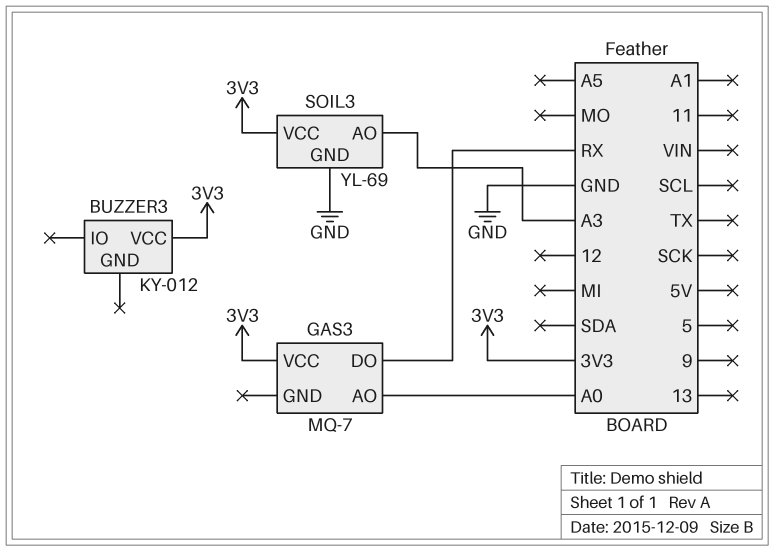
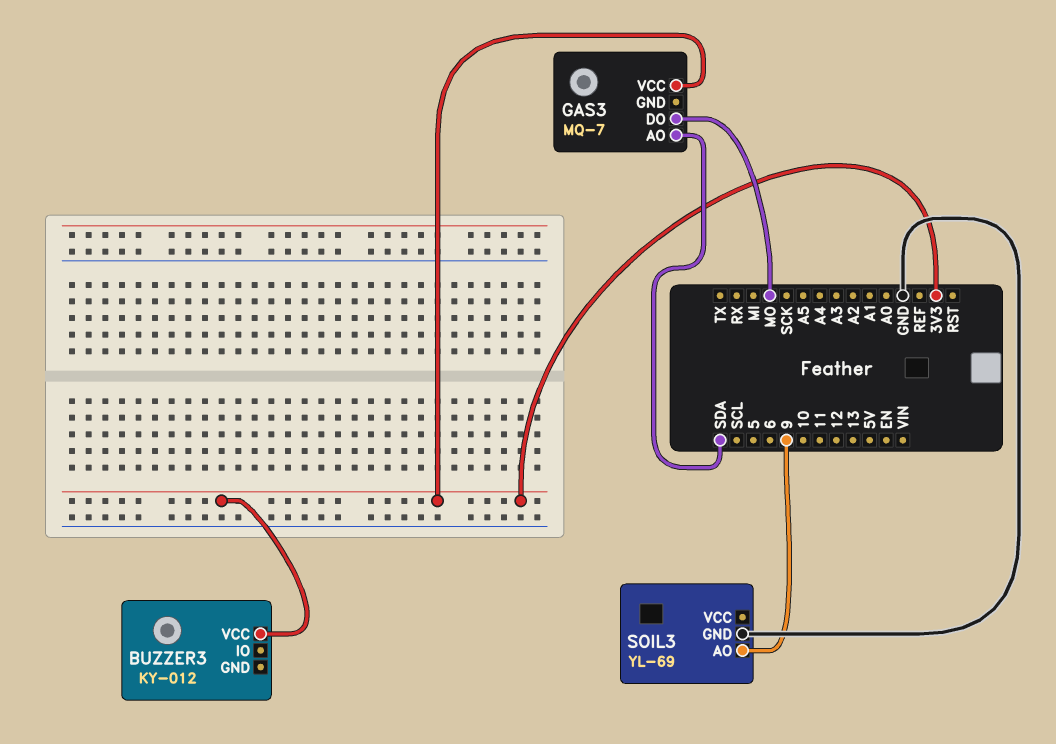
GAS3 pin AO: A0 -> SDA
GAS3 pin DO: RX -> MO
SOIL3 pin AO: A3 -> 9
SOIL3 pin VCC: 3V3 -> none

